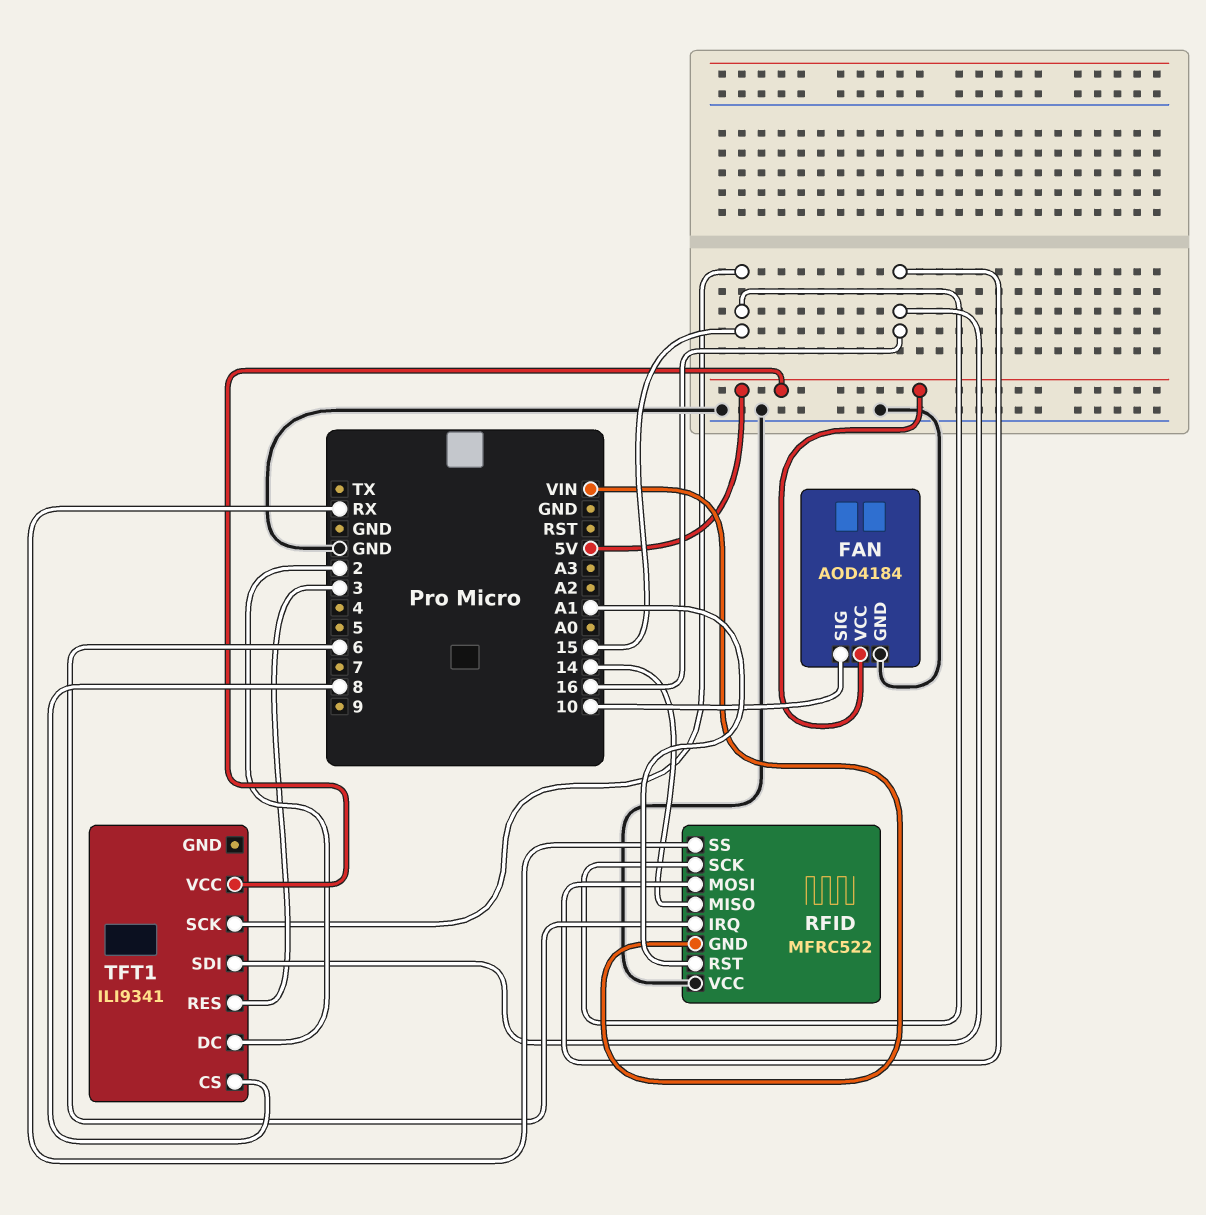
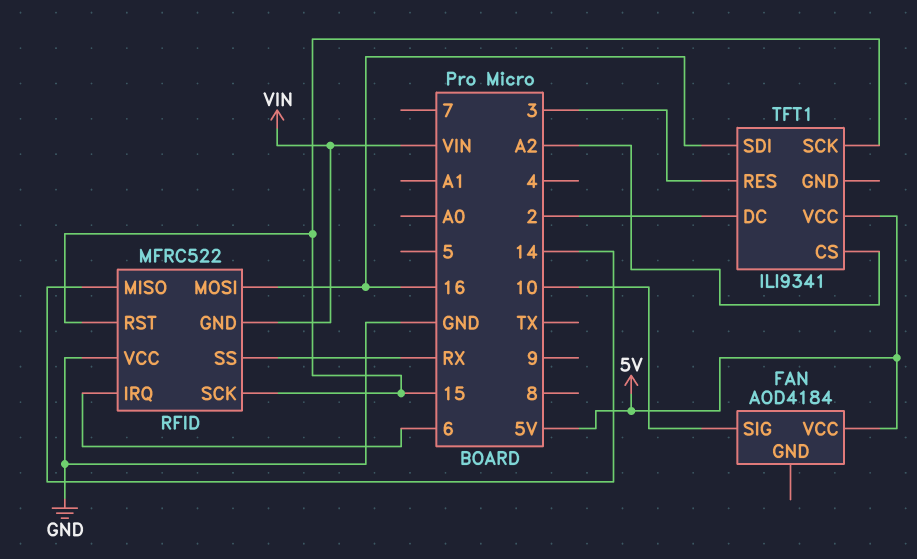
FAN pin GND: GND -> none
RFID pin RST: A1 -> 15
TFT1 pin CS: 8 -> A2

